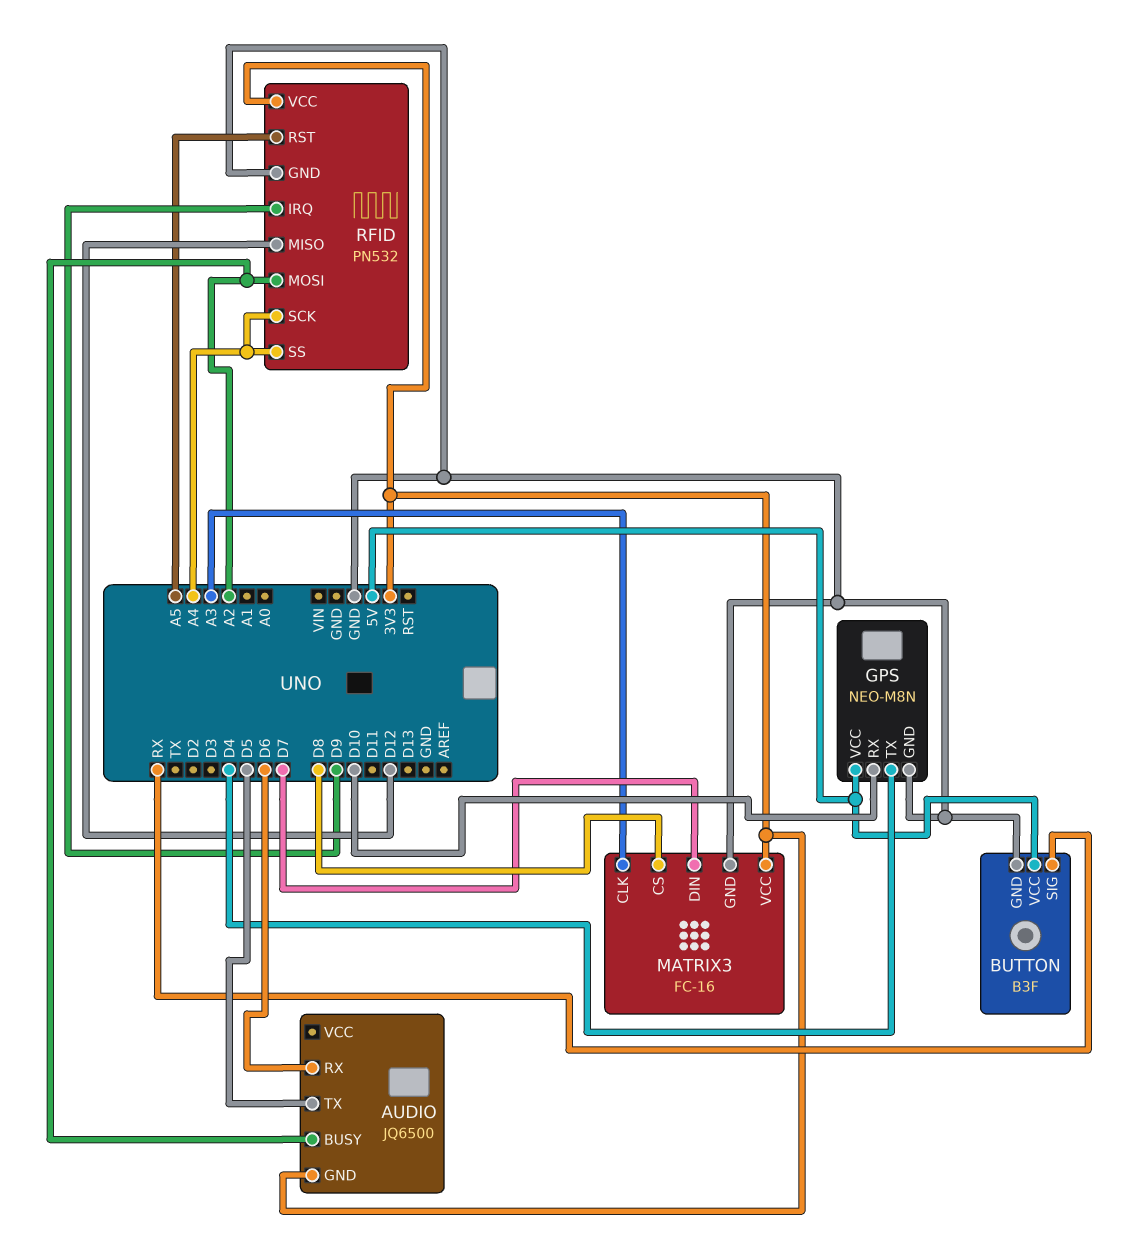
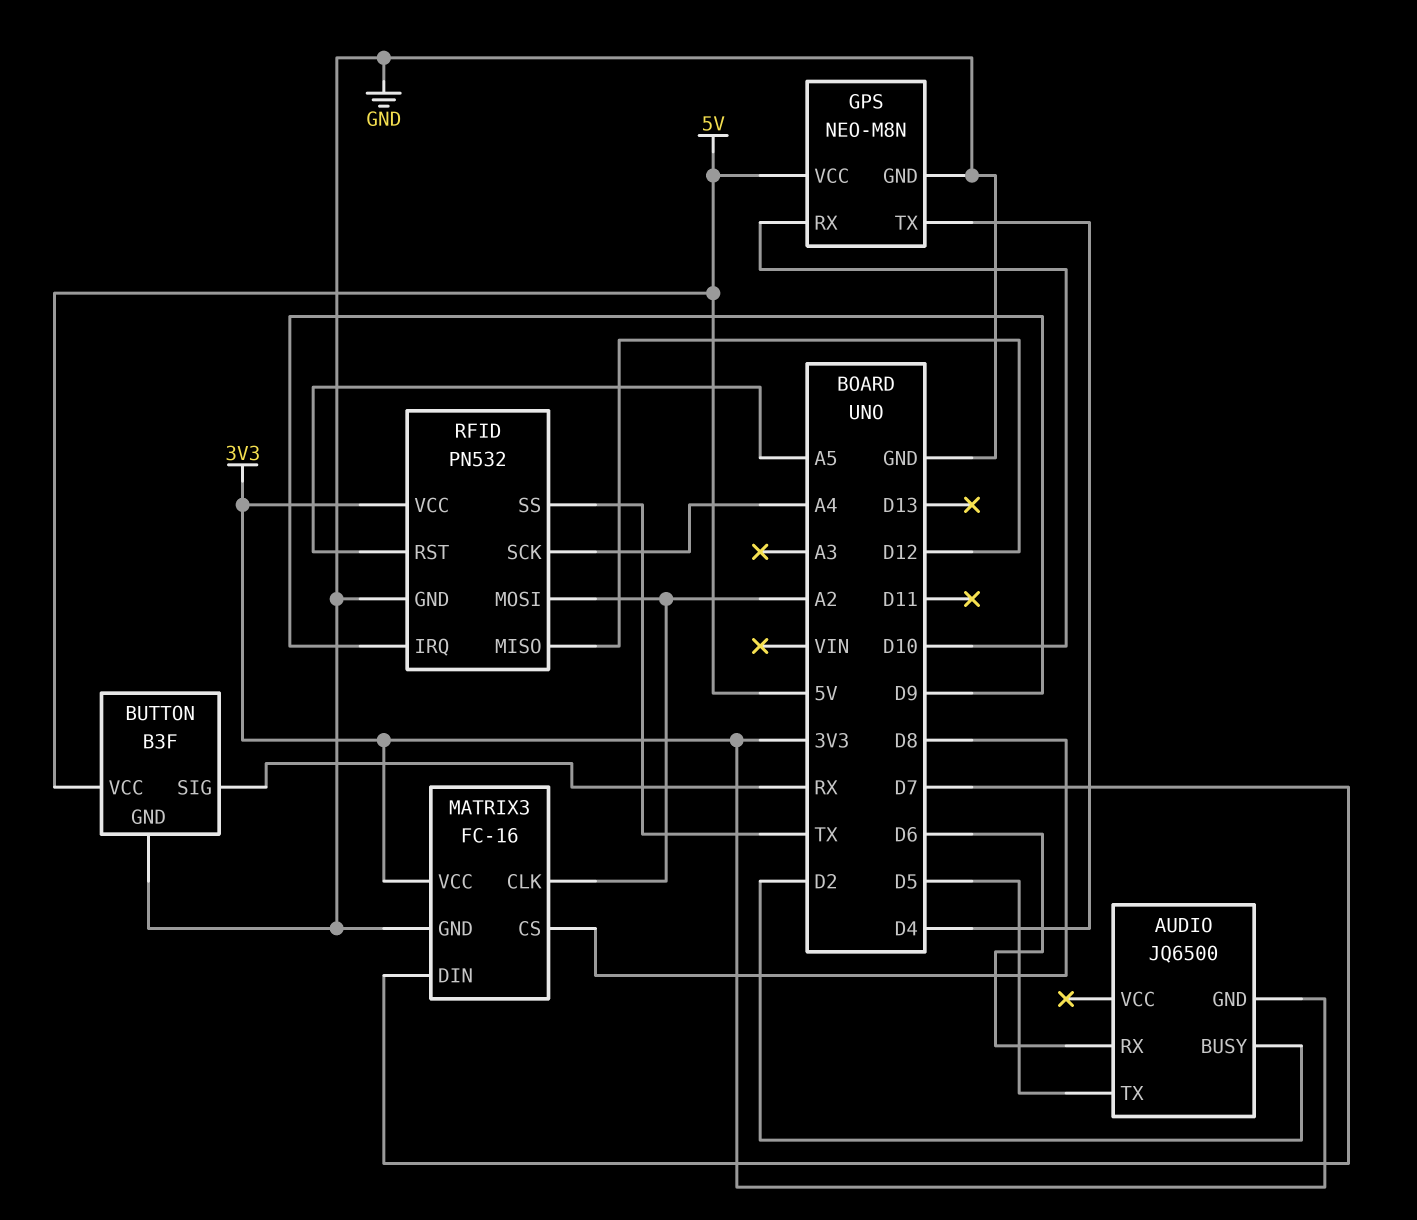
AUDIO pin BUSY: A2 -> D2
MATRIX3 pin CLK: A3 -> A2
RFID pin SS: A4 -> TX

